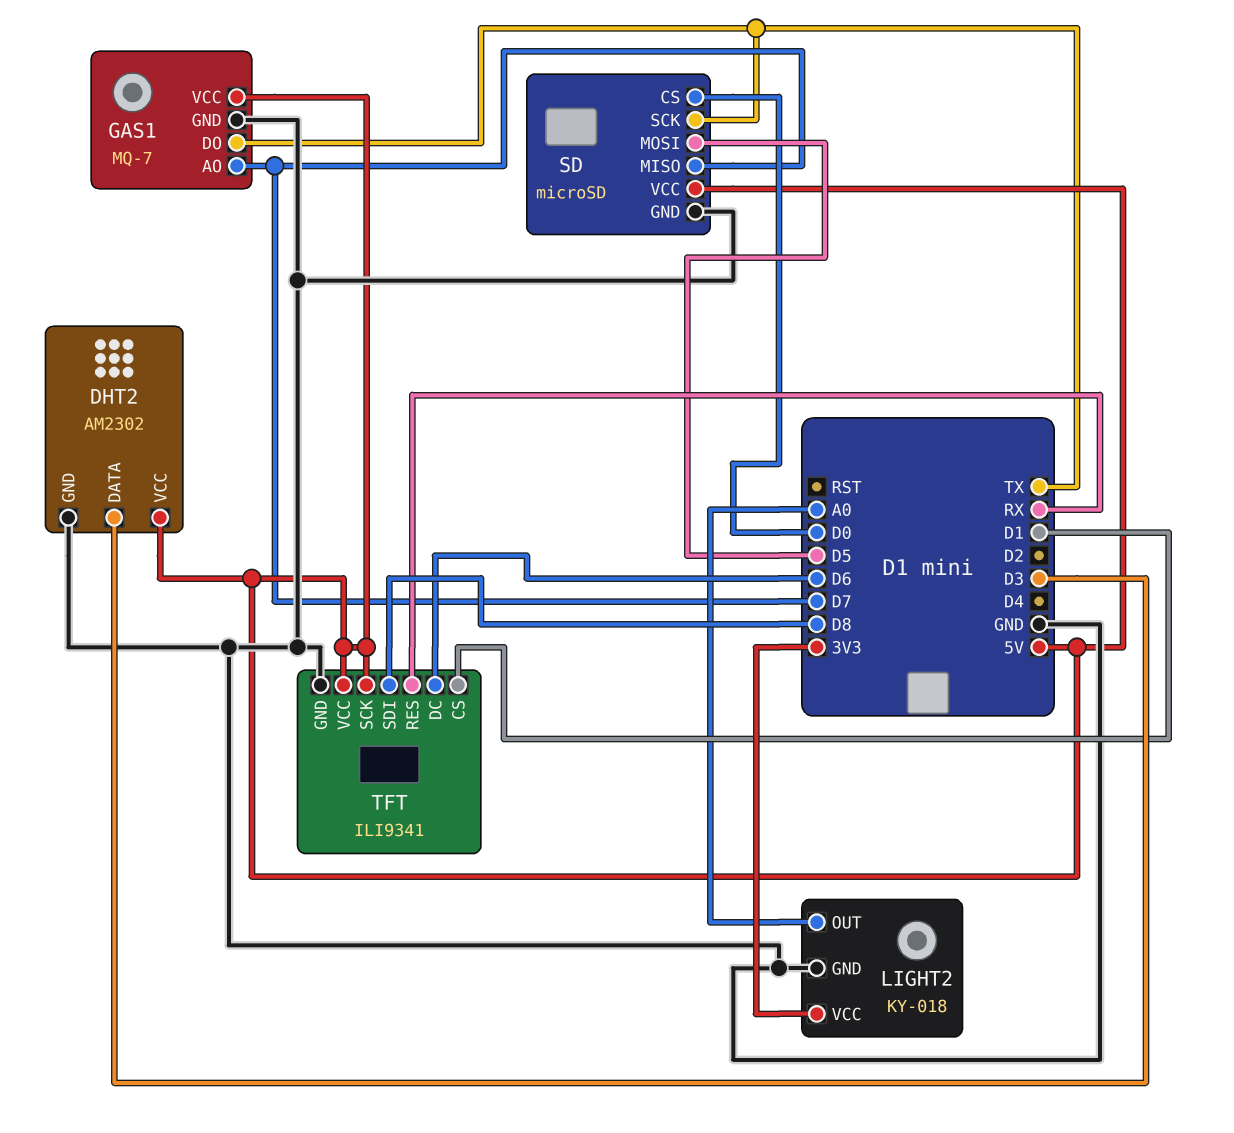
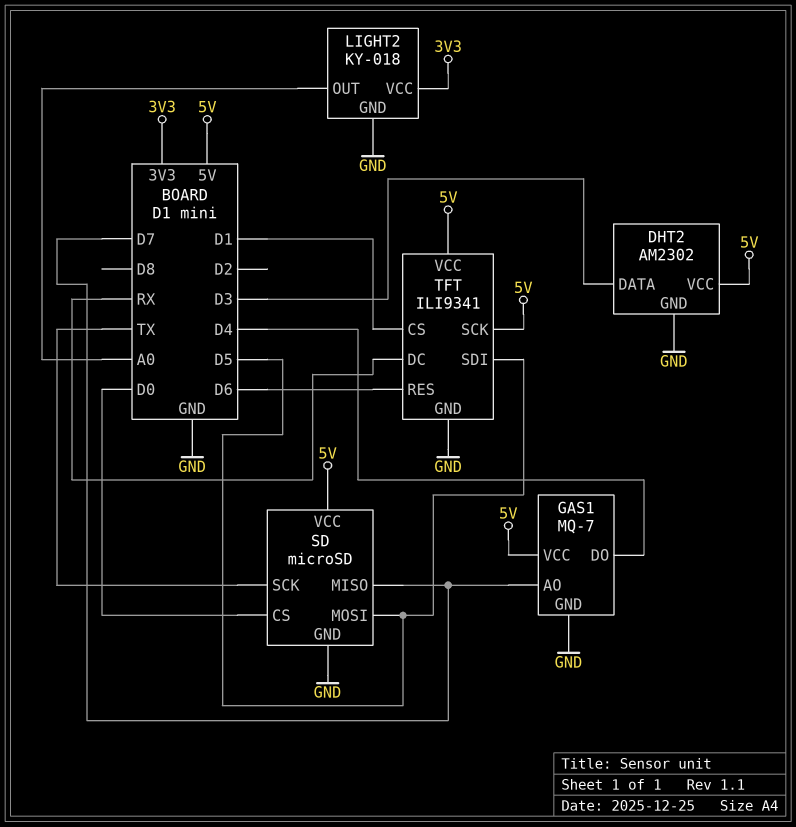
GAS1 pin DO: TX -> D4
TFT pin DC: D6 -> RX
TFT pin RES: RX -> D6
TFT pin SDI: D8 -> D5

